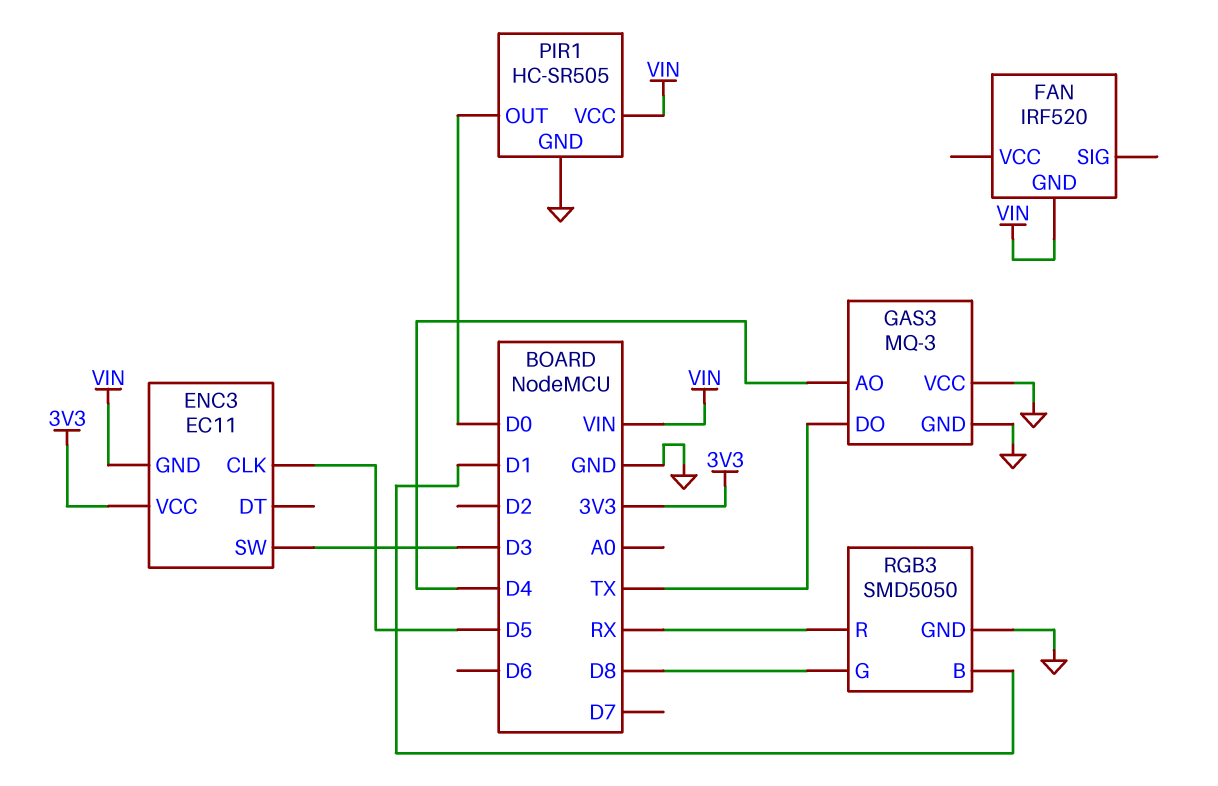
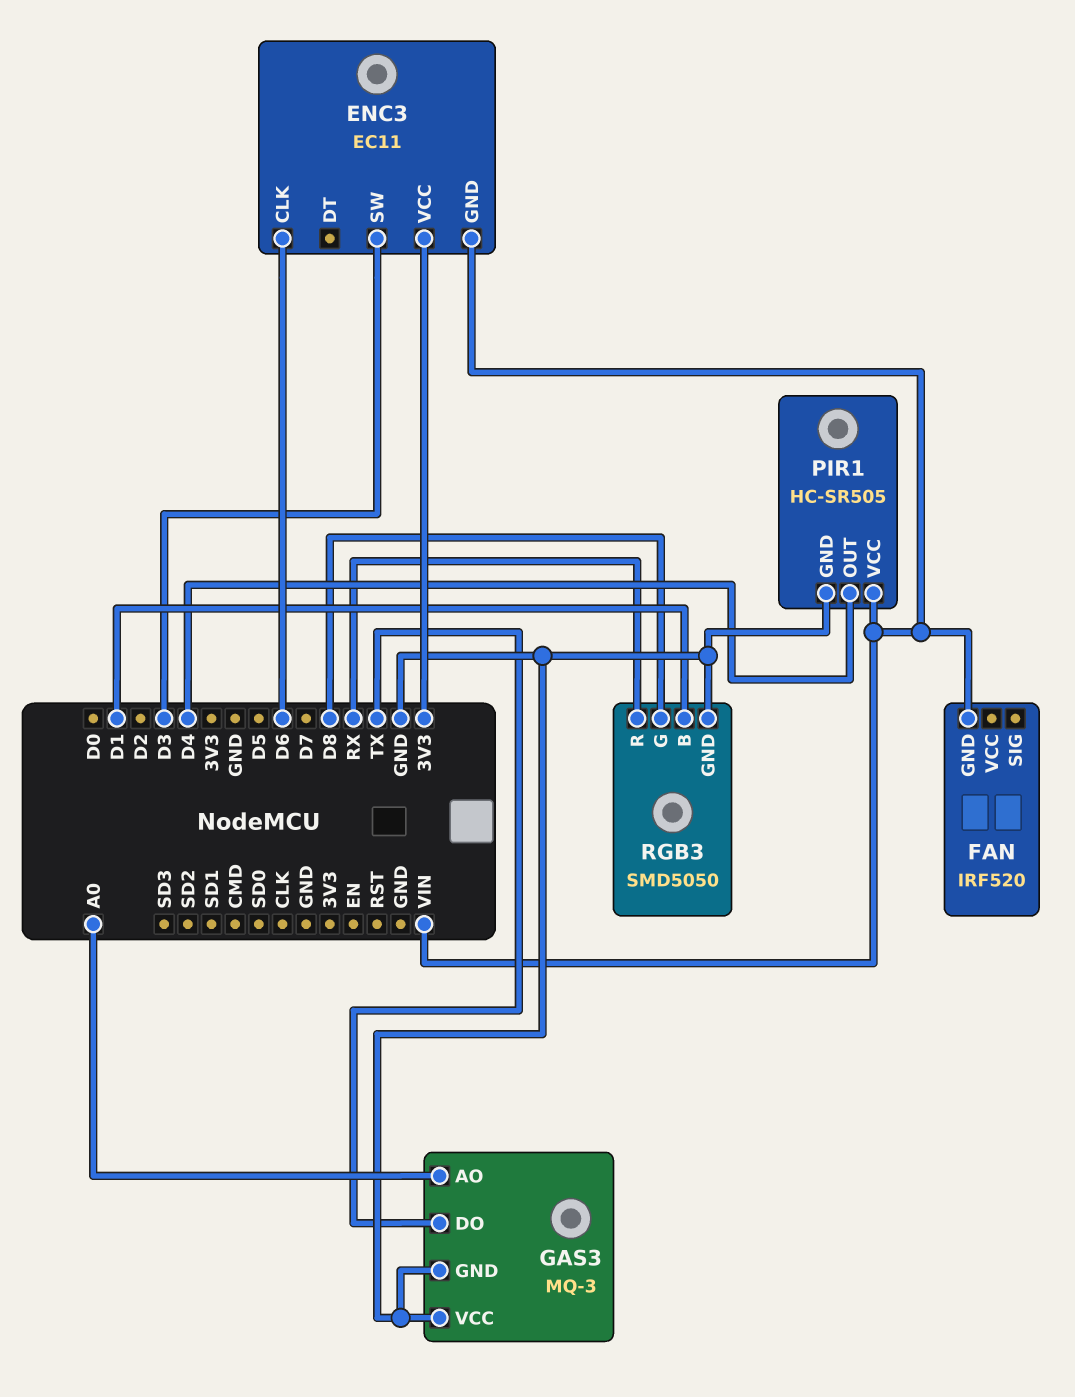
ENC3 pin CLK: D5 -> D6
GAS3 pin AO: D4 -> A0
PIR1 pin OUT: D0 -> D4

